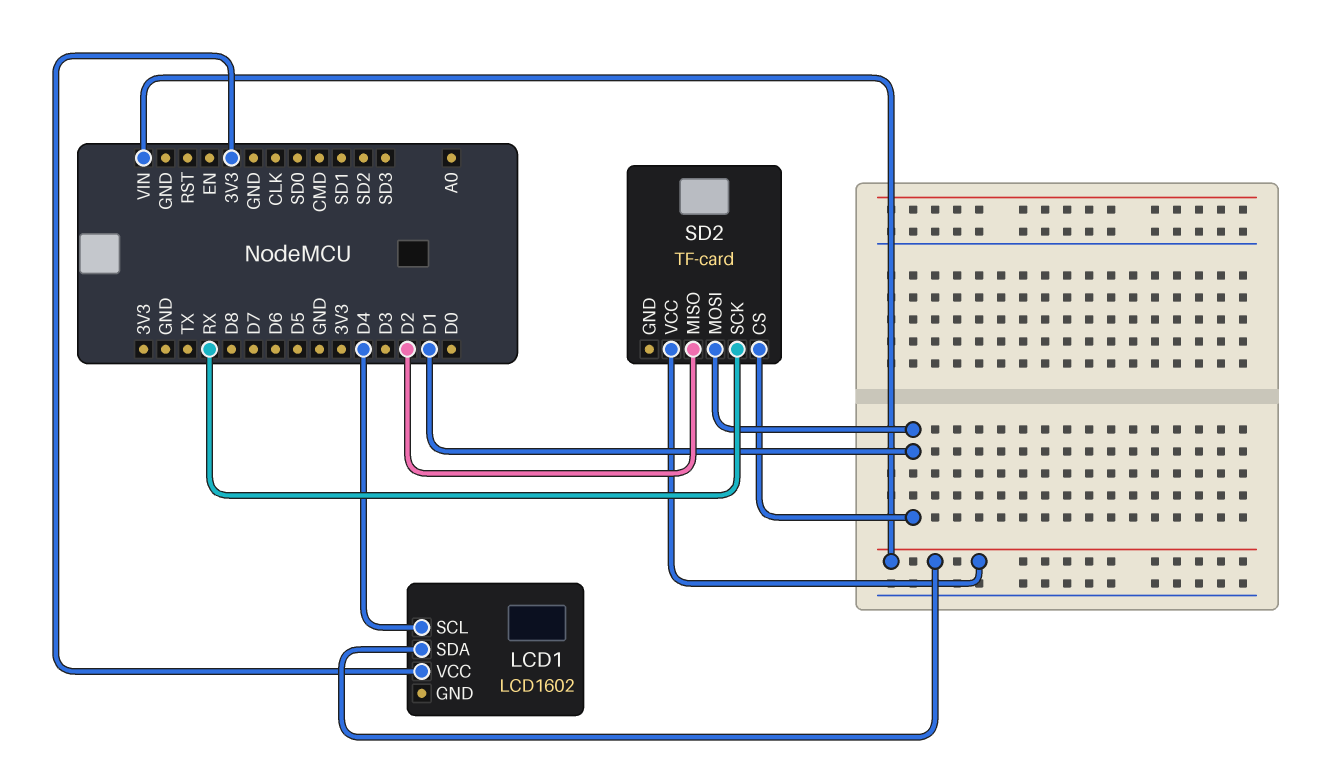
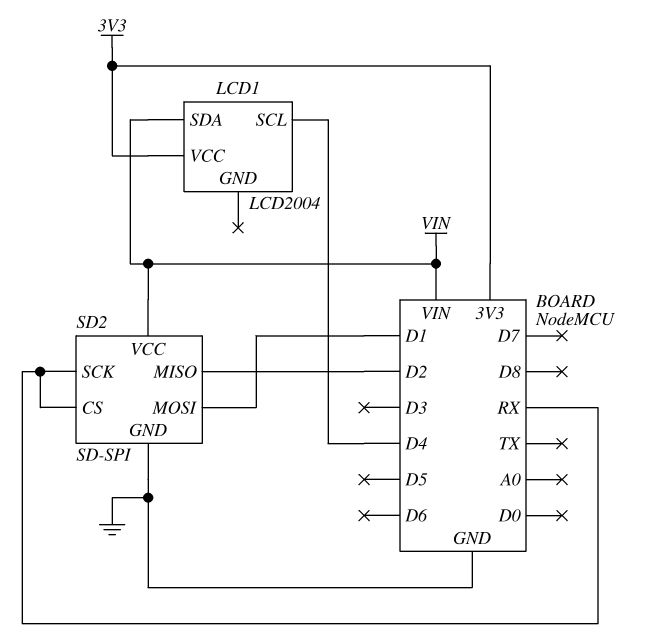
LCD1: LCD1602 -> LCD2004
SD2: TF-card -> SD-SPI
SD2 pin CS: D1 -> RX
SD2 pin GND: none -> GND

